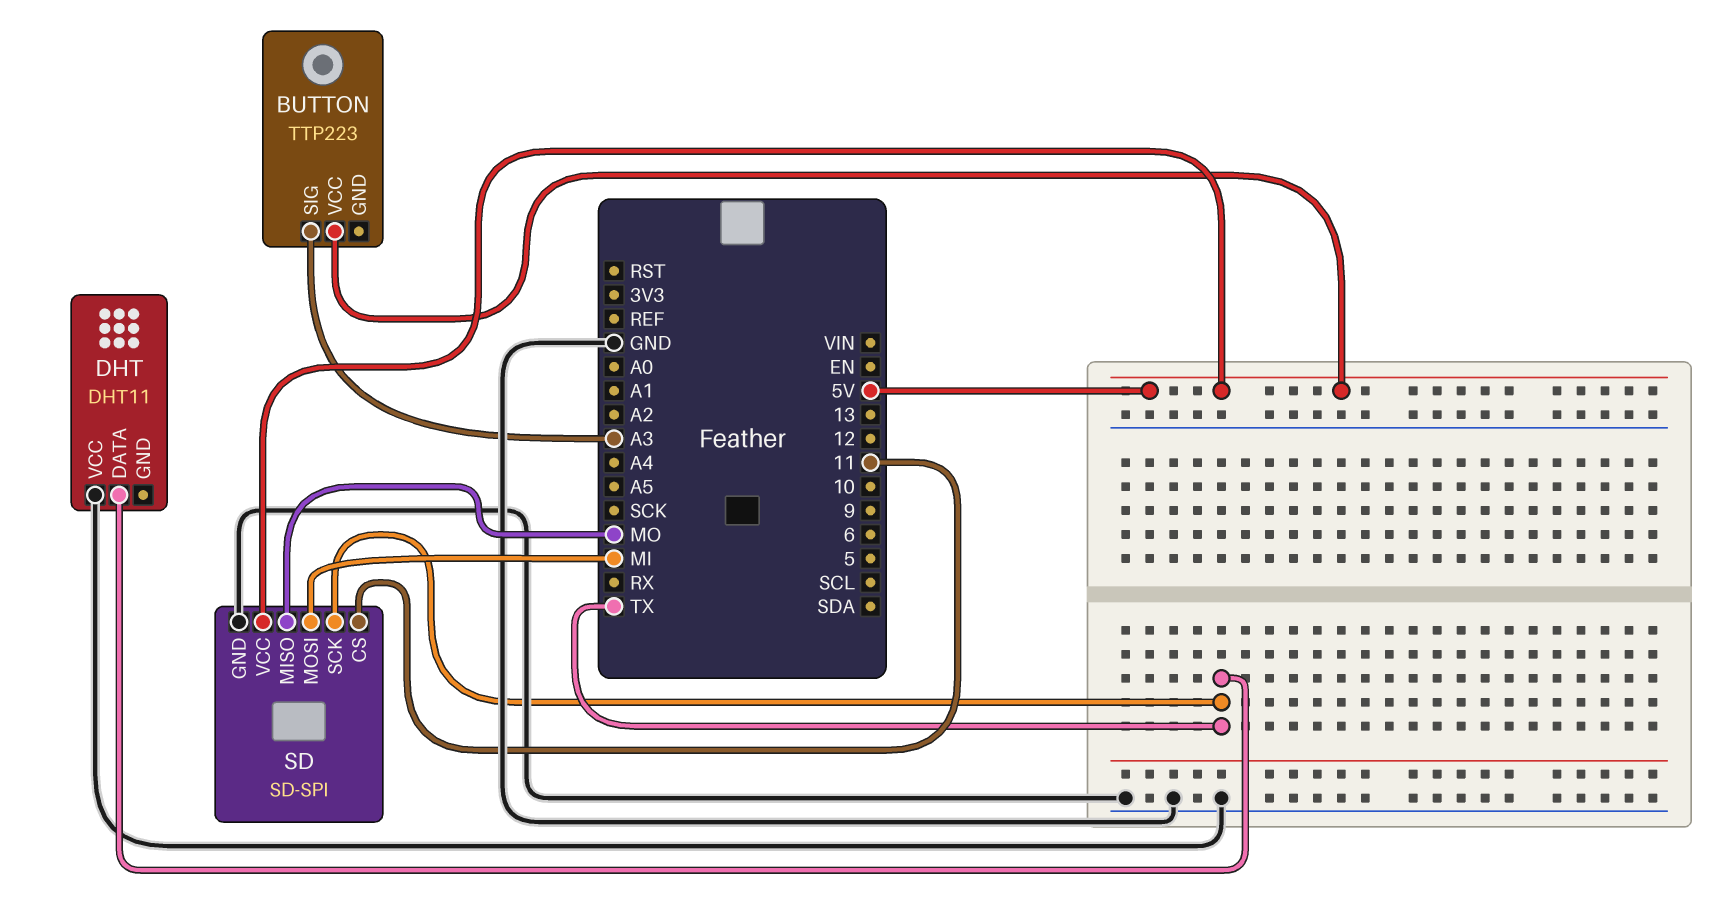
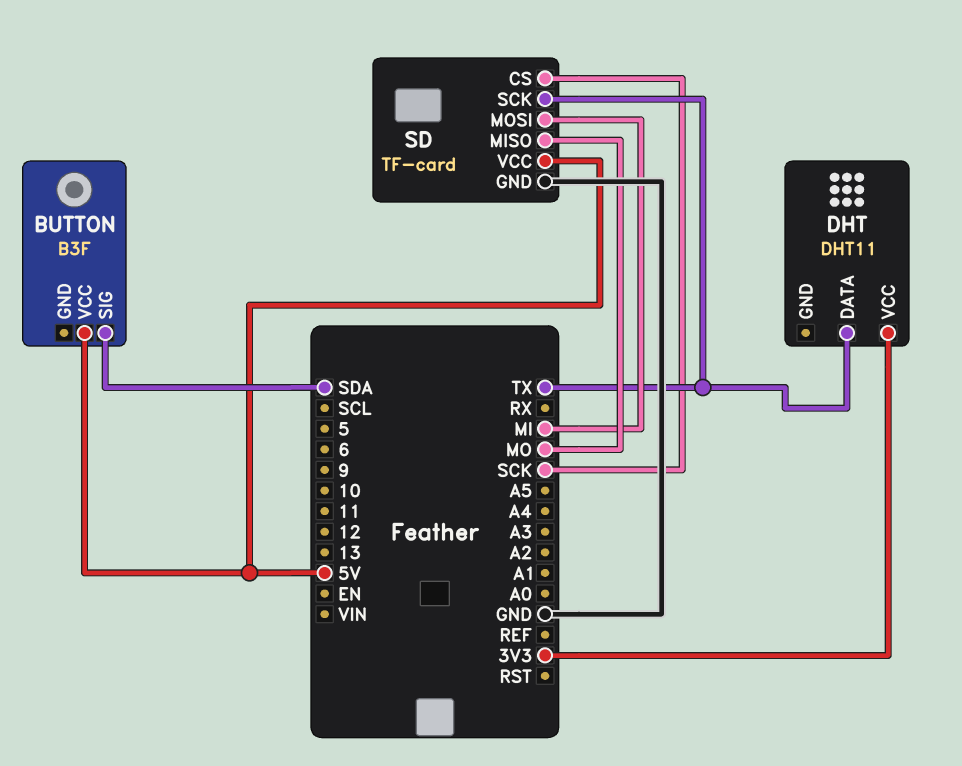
BUTTON: TTP223 -> B3F
BUTTON pin SIG: A3 -> SDA
DHT pin VCC: GND -> 3V3
SD: SD-SPI -> TF-card
SD pin CS: 11 -> SCK

